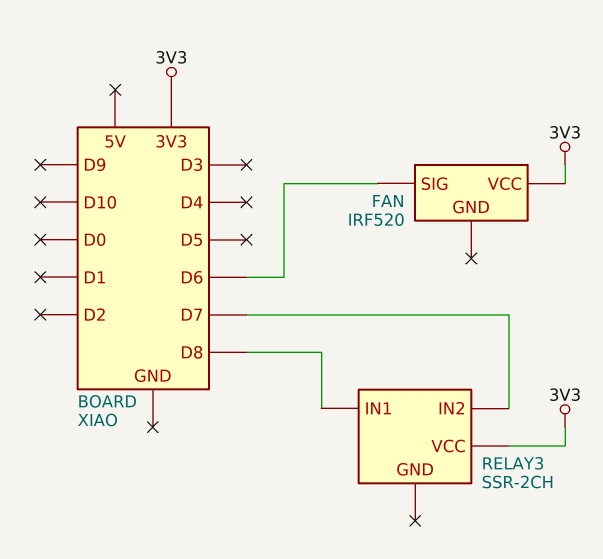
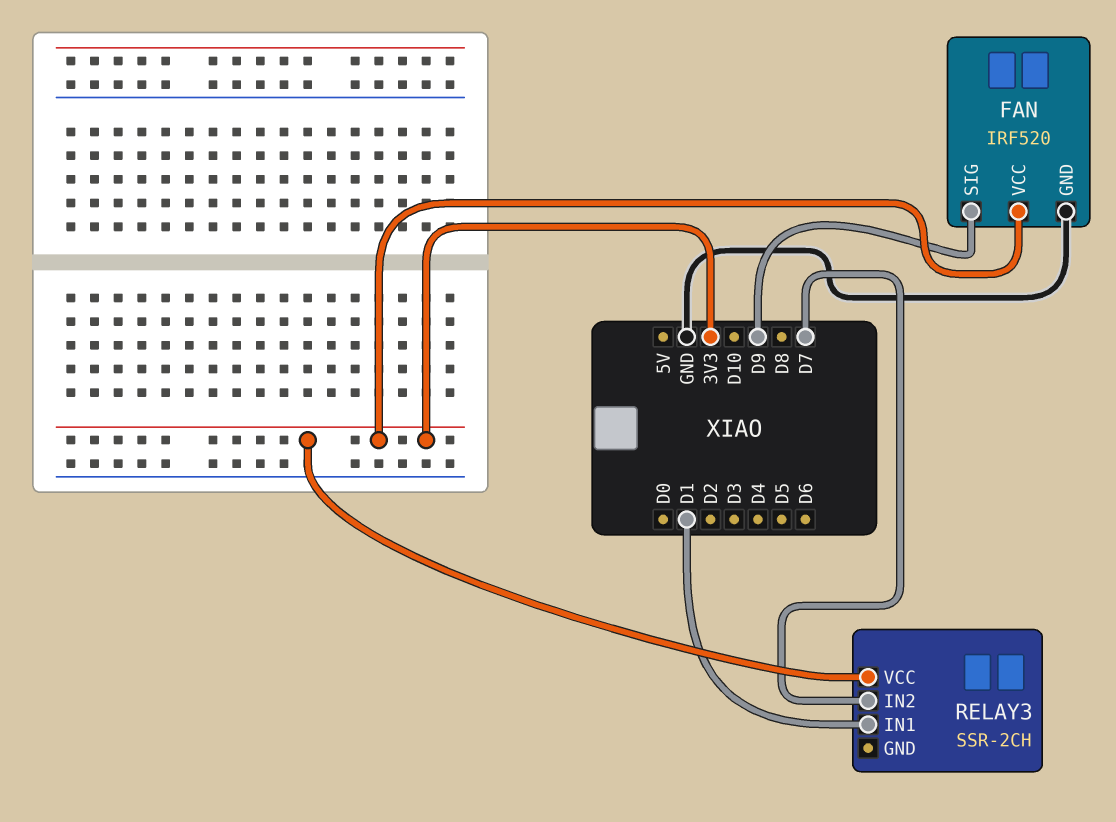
FAN pin GND: none -> GND
FAN pin SIG: D6 -> D9
RELAY3 pin IN1: D8 -> D1

